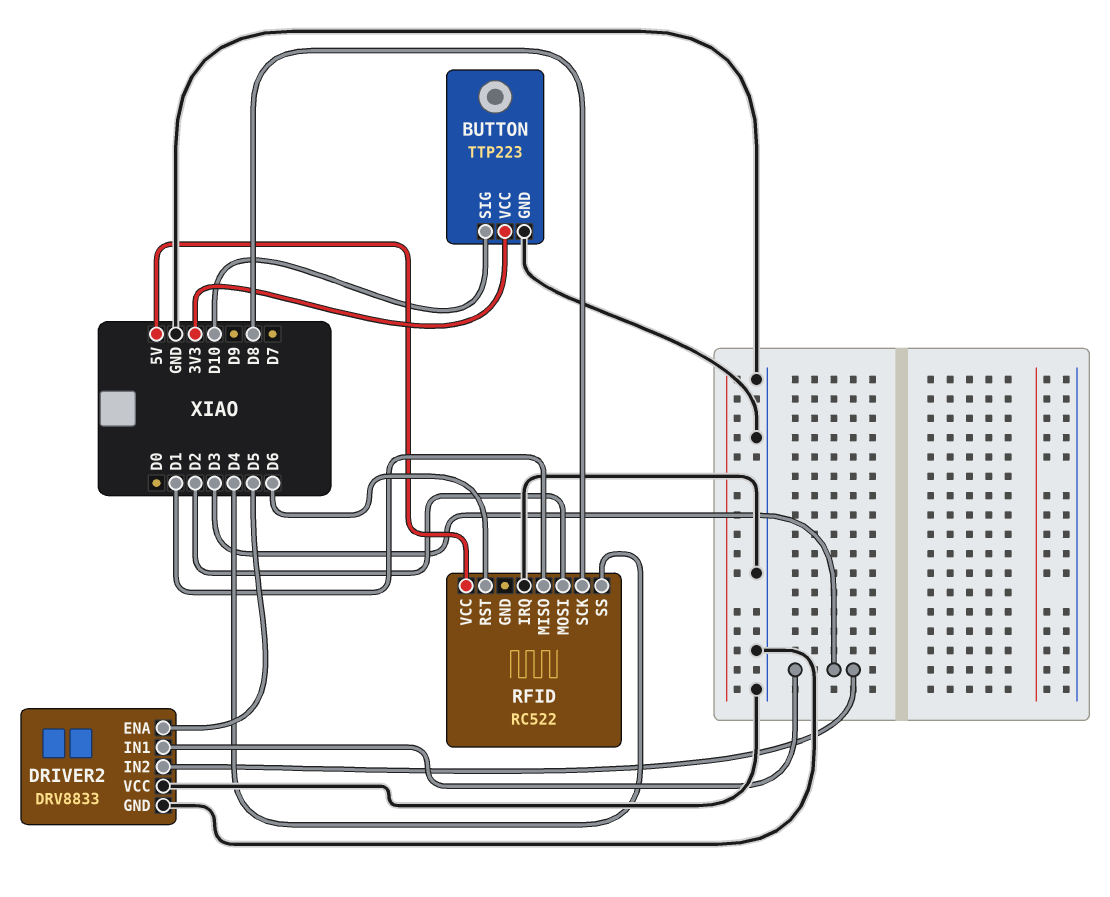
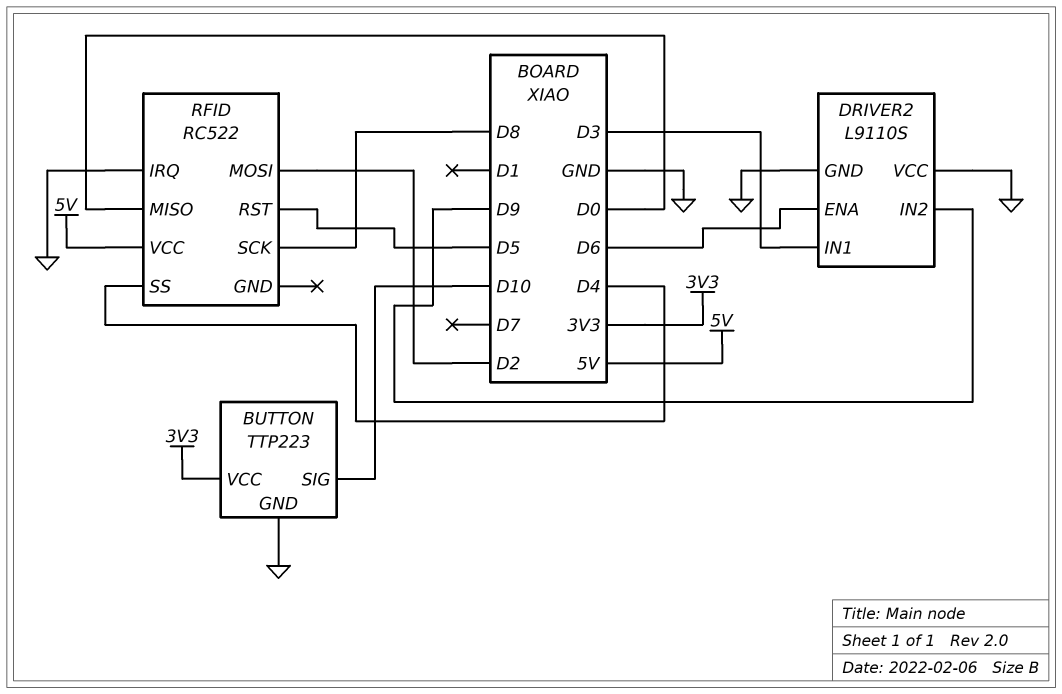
DRIVER2: DRV8833 -> L9110S
DRIVER2 pin ENA: D5 -> D6
DRIVER2 pin IN2: D3 -> D9
RFID pin MISO: D1 -> D0
RFID pin RST: D6 -> D5

